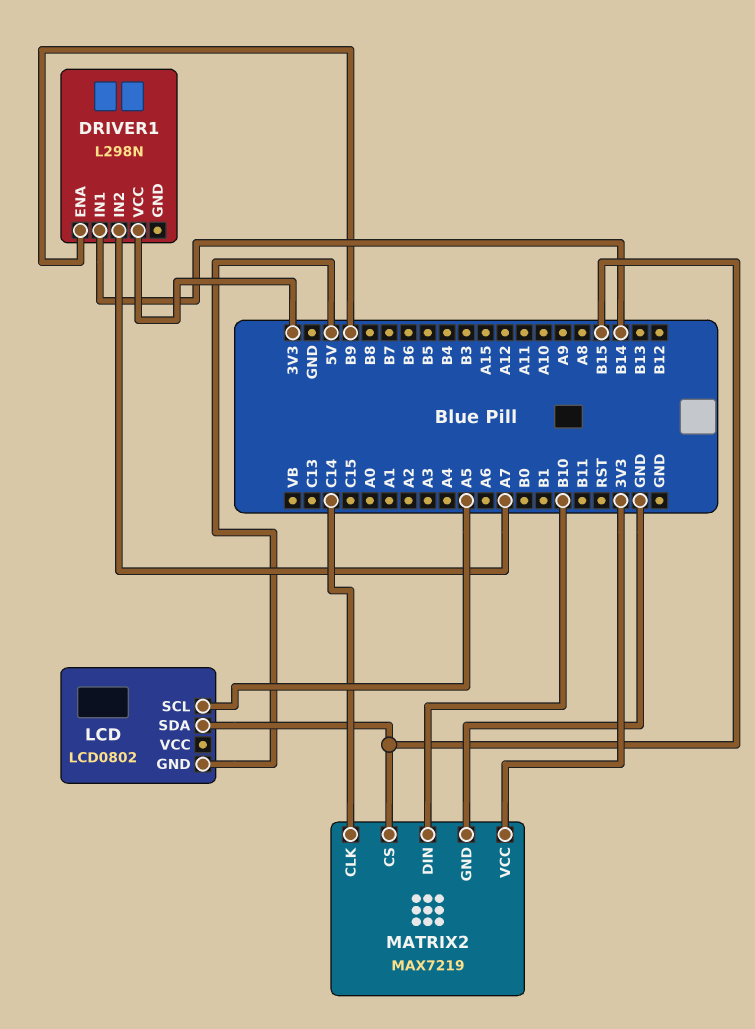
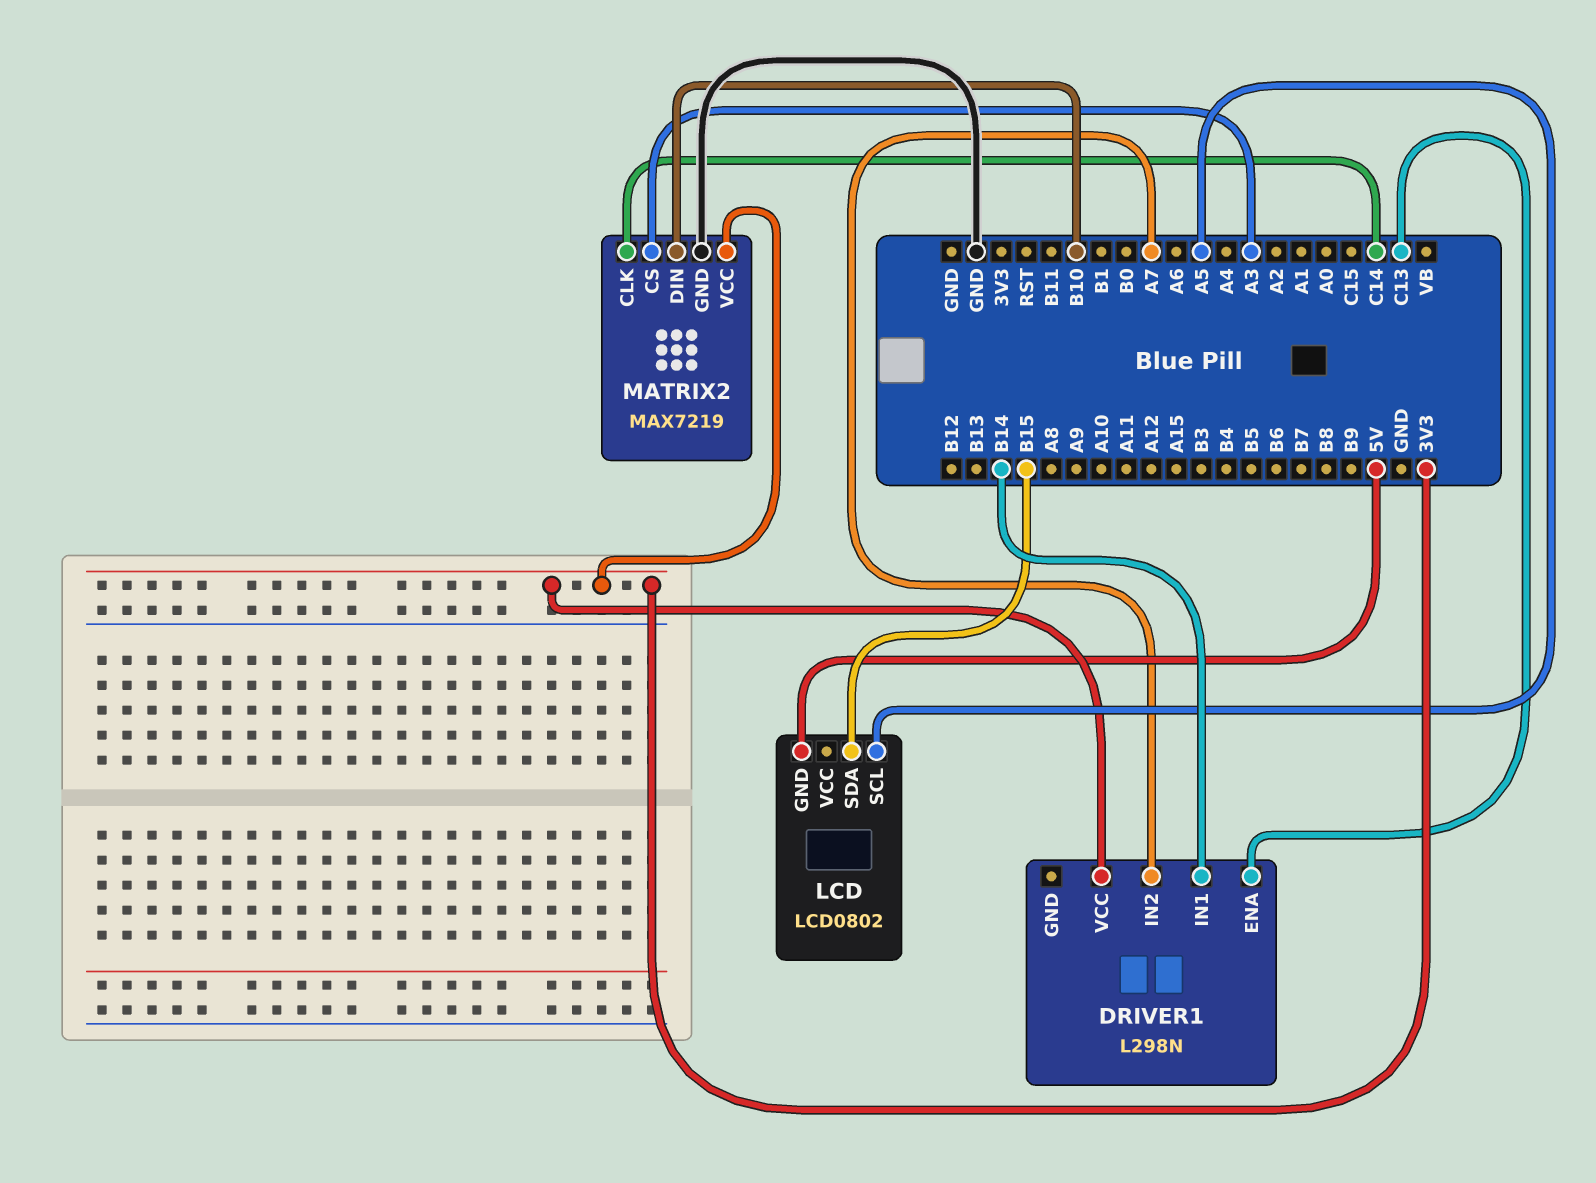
DRIVER1 pin ENA: B9 -> C13
MATRIX2 pin CS: B15 -> A3

